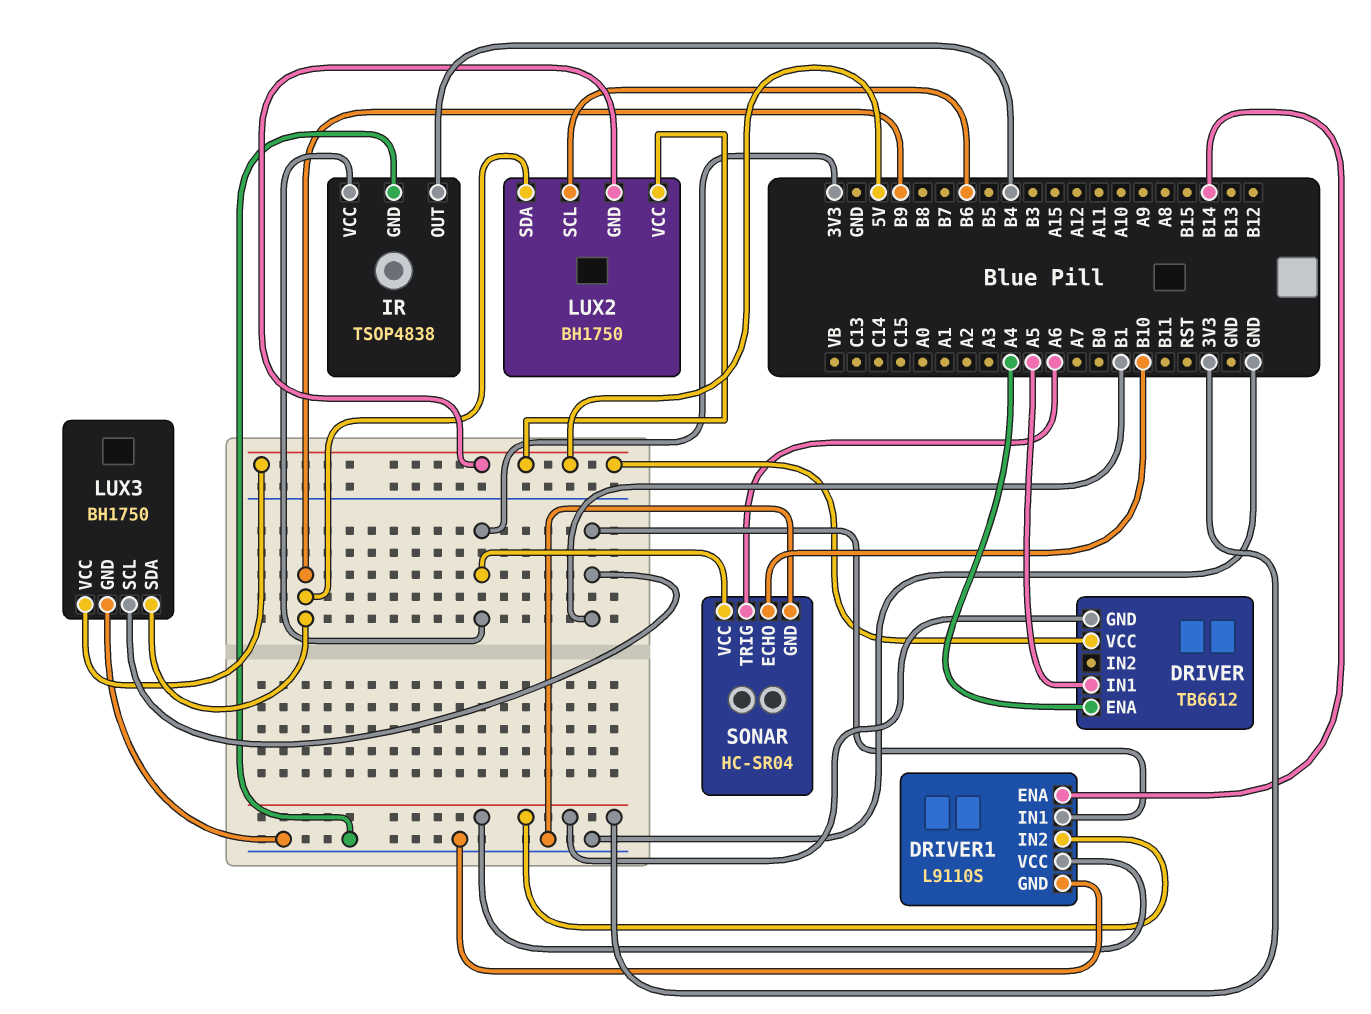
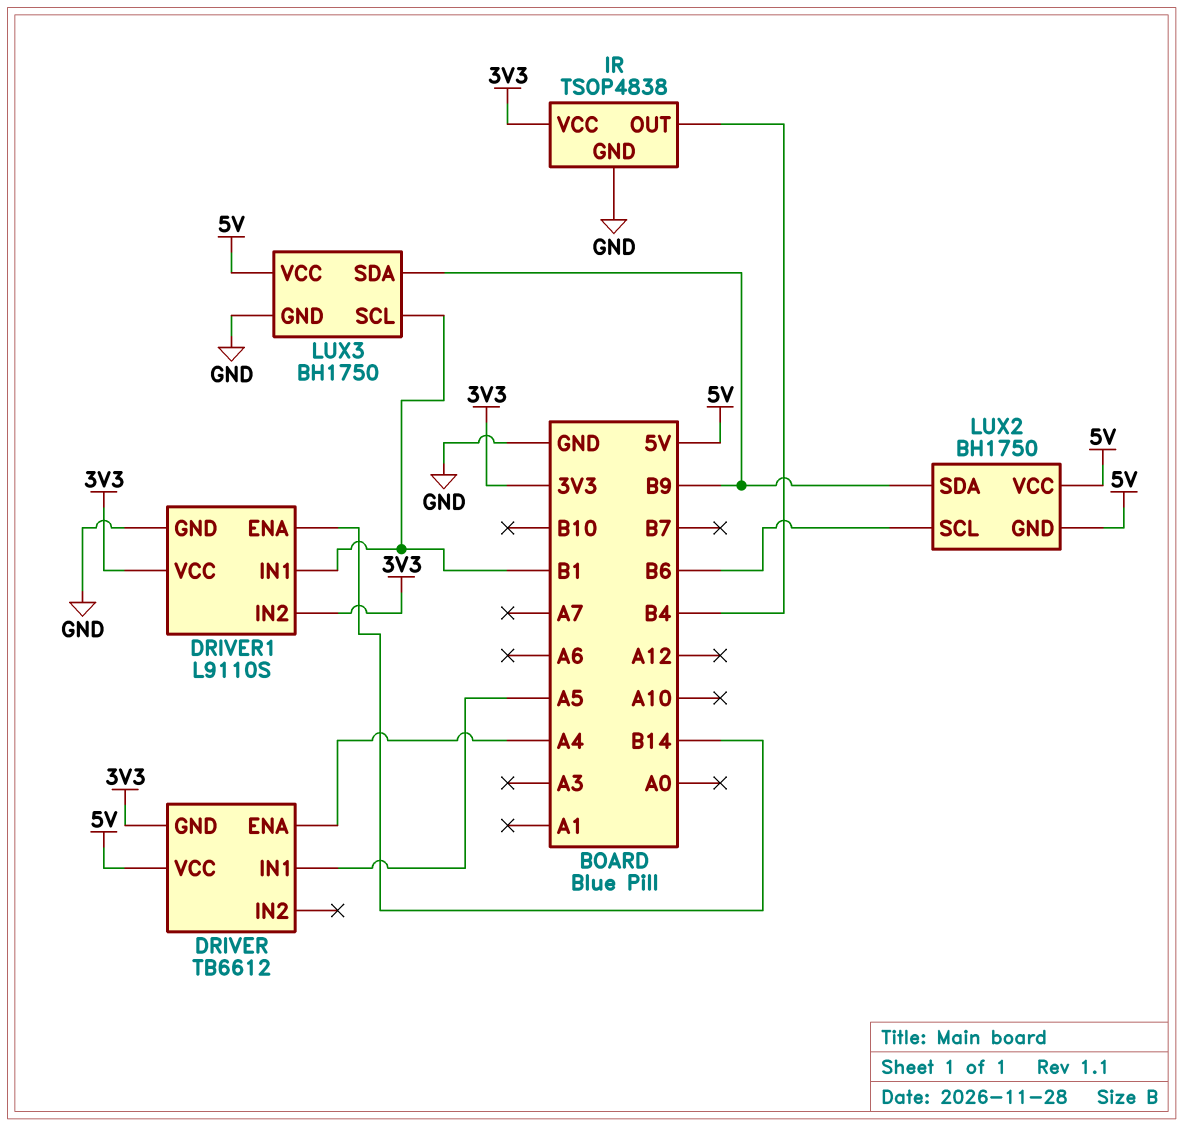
SONAR: HC-SR04 -> none
SONAR pin ECHO: B10 -> none
SONAR pin GND: GND -> none
SONAR pin TRIG: A6 -> none
SONAR pin VCC: 3V3 -> none

